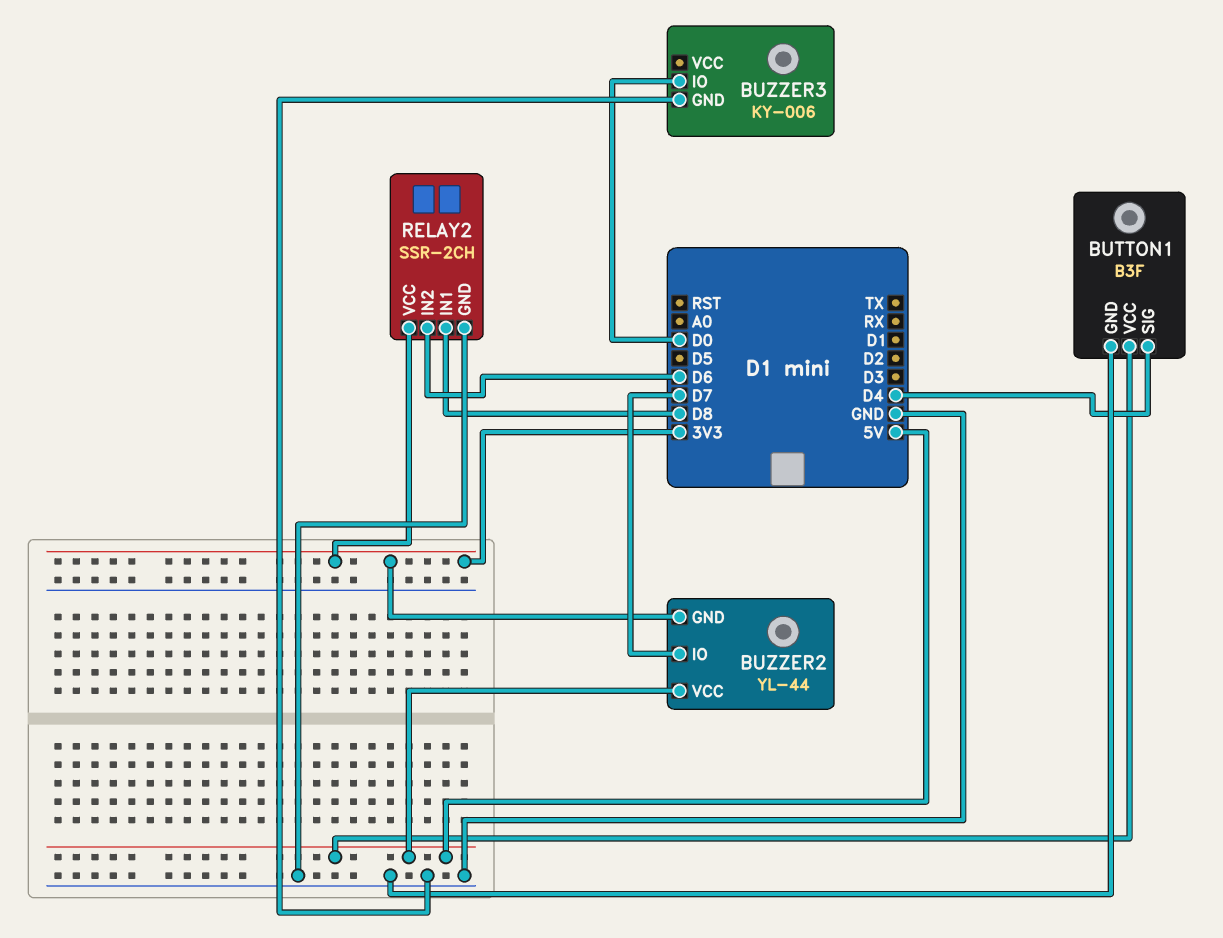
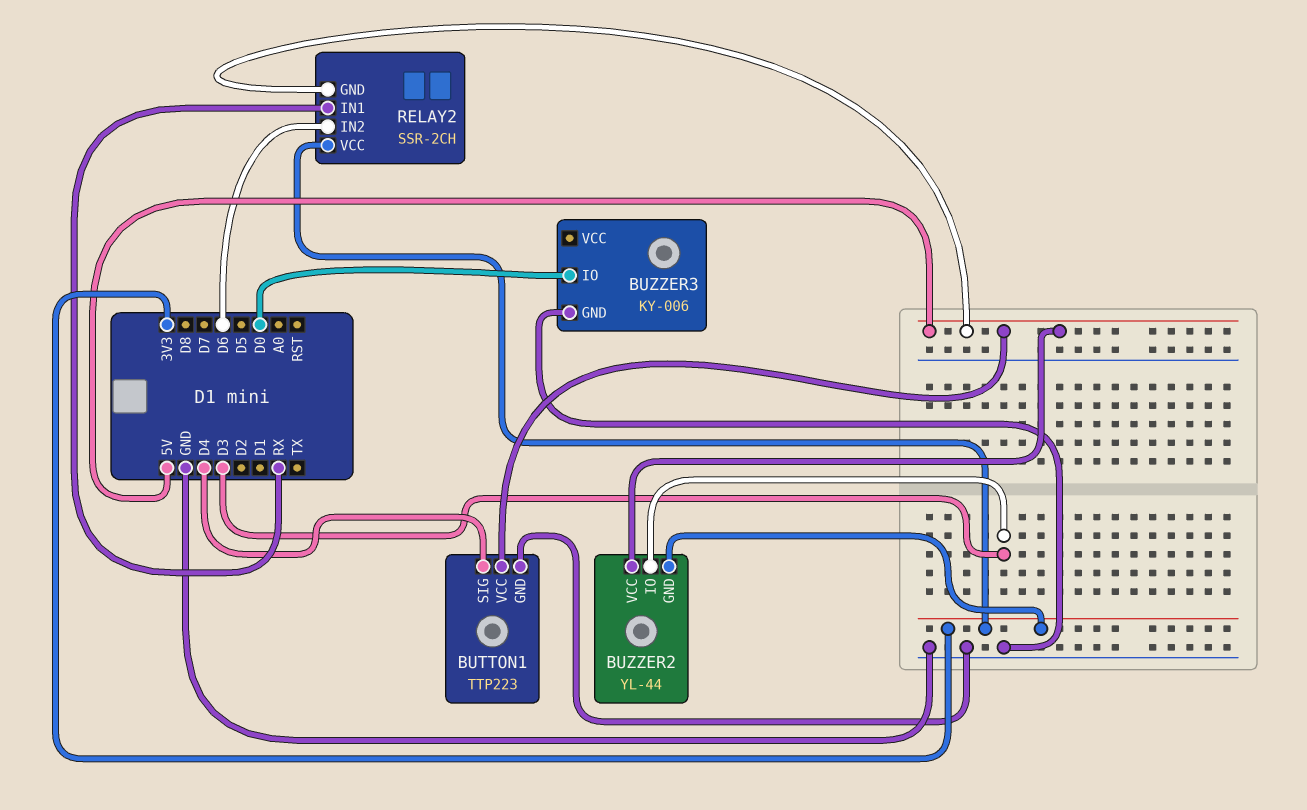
BUTTON1: B3F -> TTP223
BUZZER2 pin IO: D7 -> D3
RELAY2 pin GND: GND -> 5V
RELAY2 pin IN1: D8 -> RX

